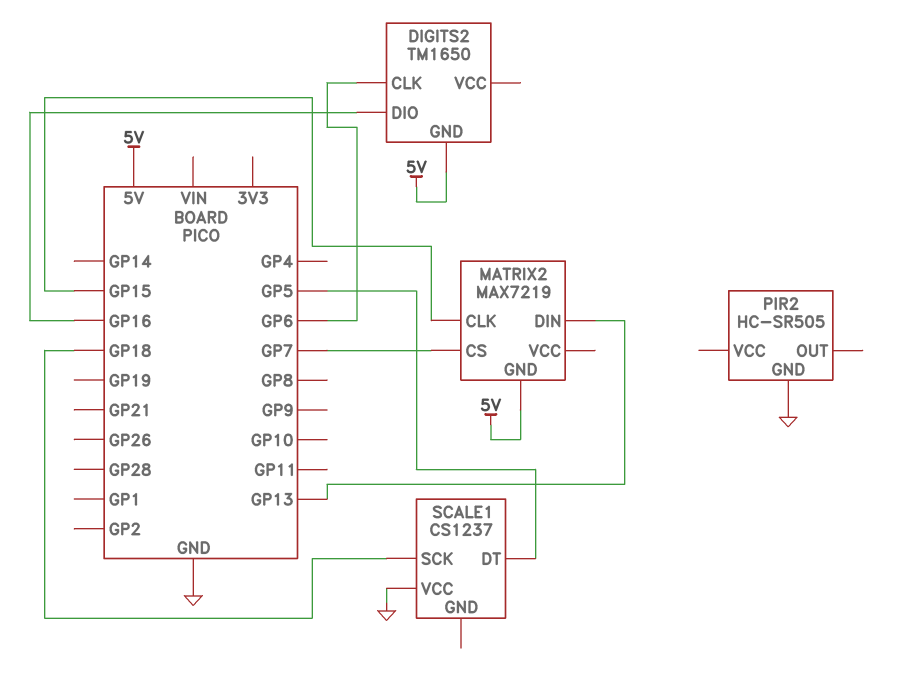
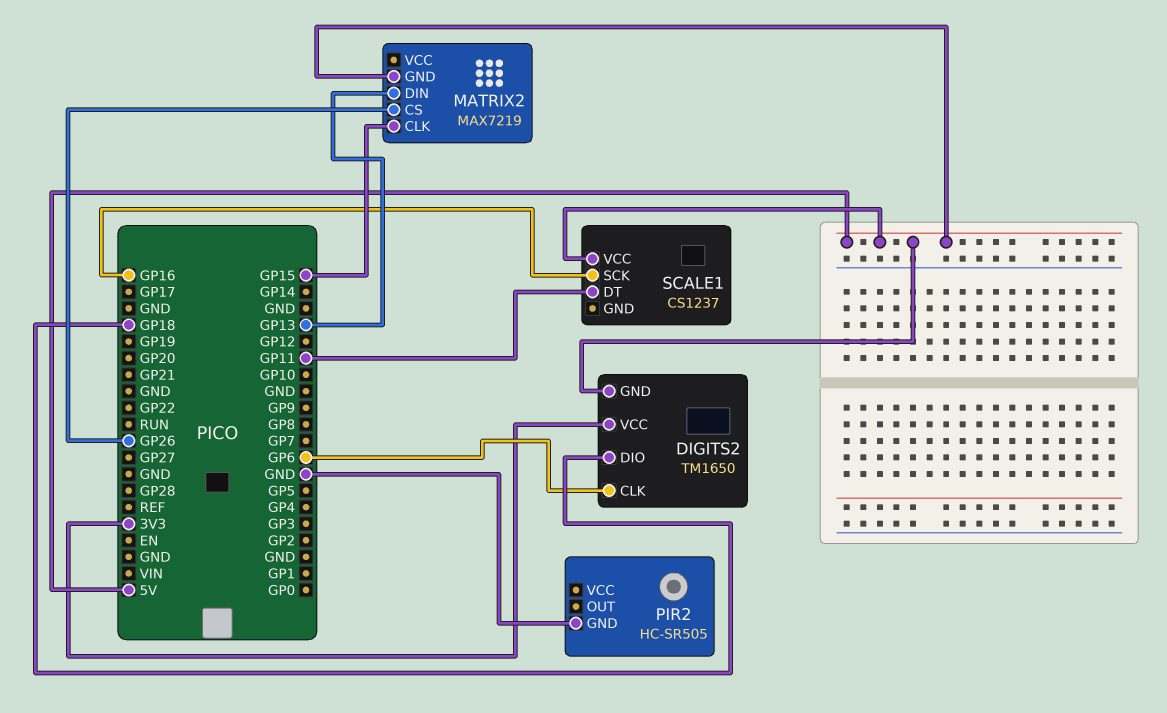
DIGITS2 pin DIO: GP16 -> GP18
DIGITS2 pin VCC: none -> 3V3
MATRIX2 pin CS: GP7 -> GP26
SCALE1 pin DT: GP5 -> GP11
SCALE1 pin SCK: GP18 -> GP16
SCALE1 pin VCC: GND -> 5V

